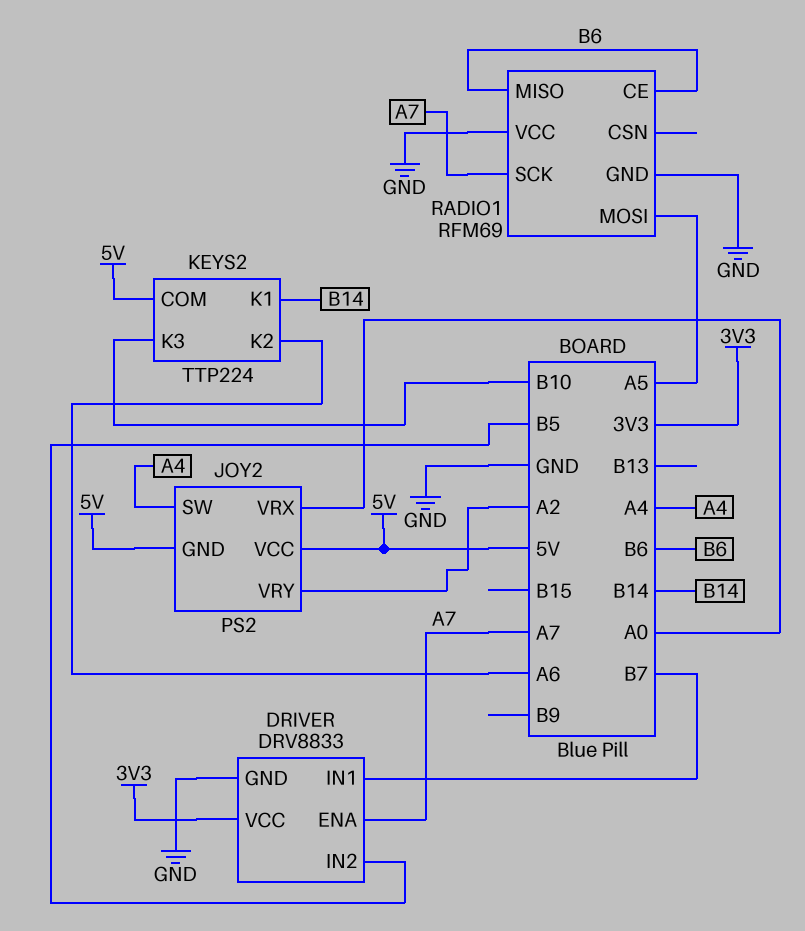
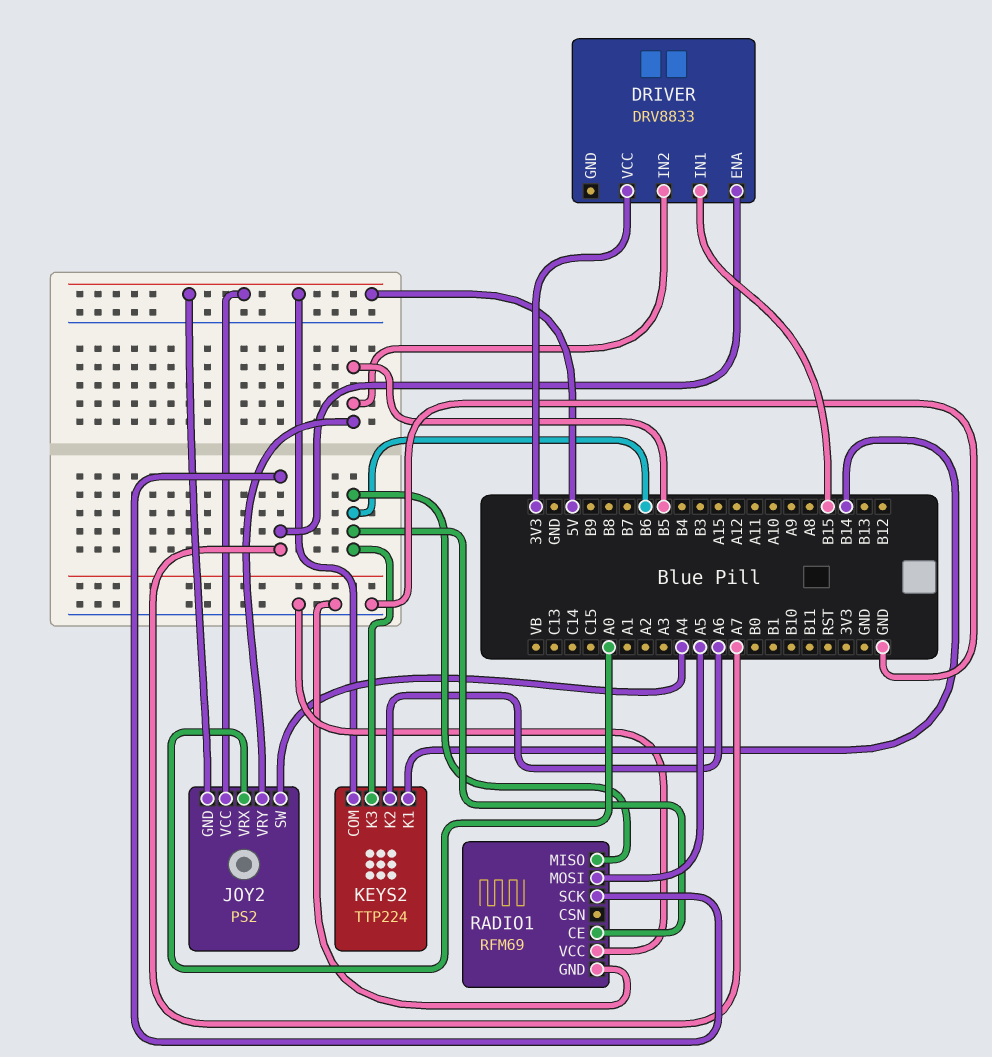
DRIVER pin GND: GND -> none
DRIVER pin IN1: B7 -> B15
JOY2 pin VRY: A2 -> B5
KEYS2 pin K3: B10 -> B6

